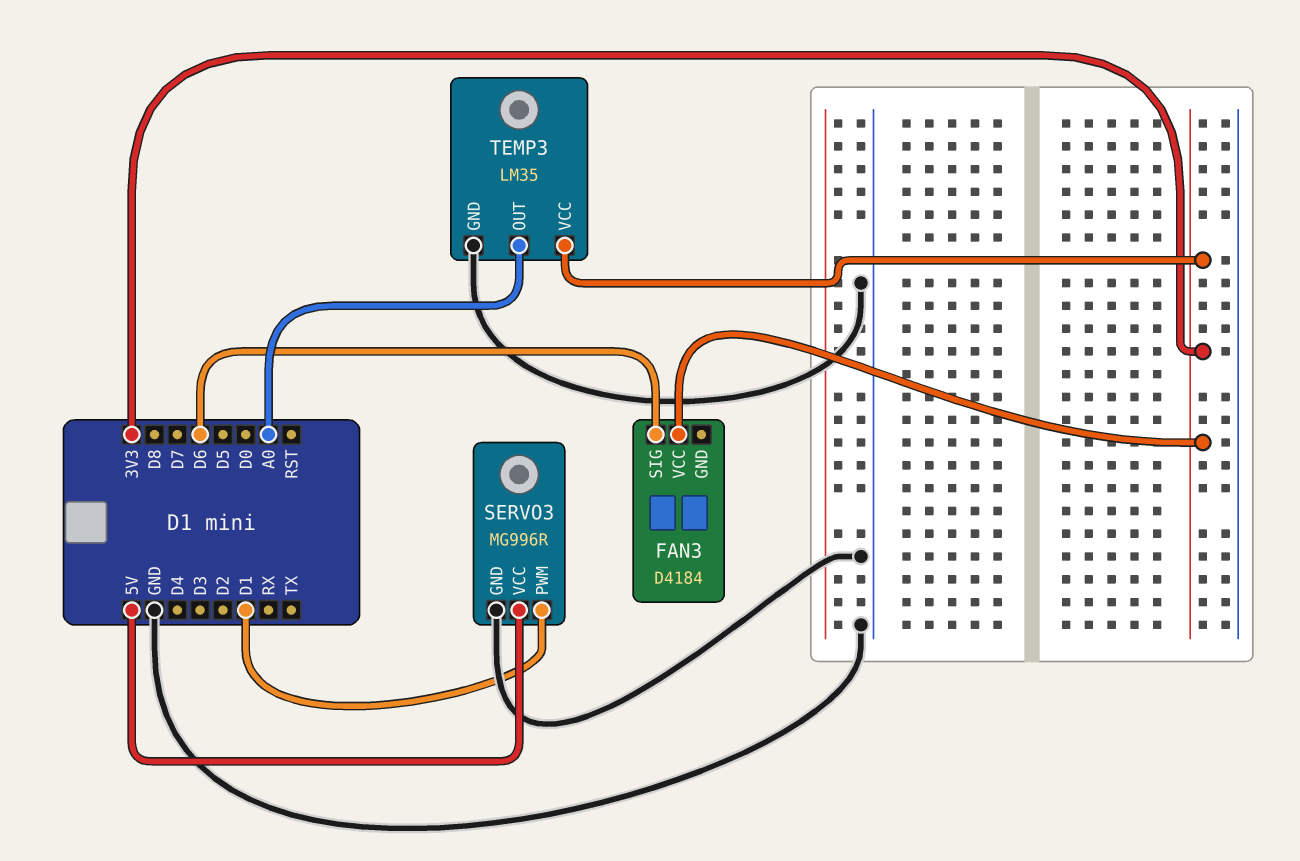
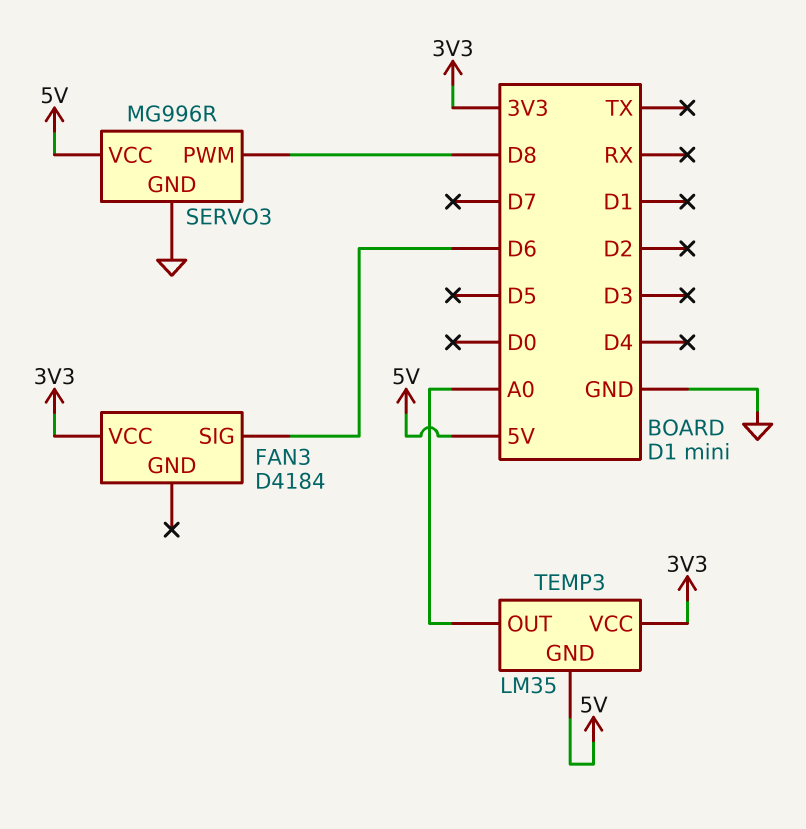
SERVO3 pin PWM: D1 -> D8
TEMP3 pin GND: GND -> 5V

